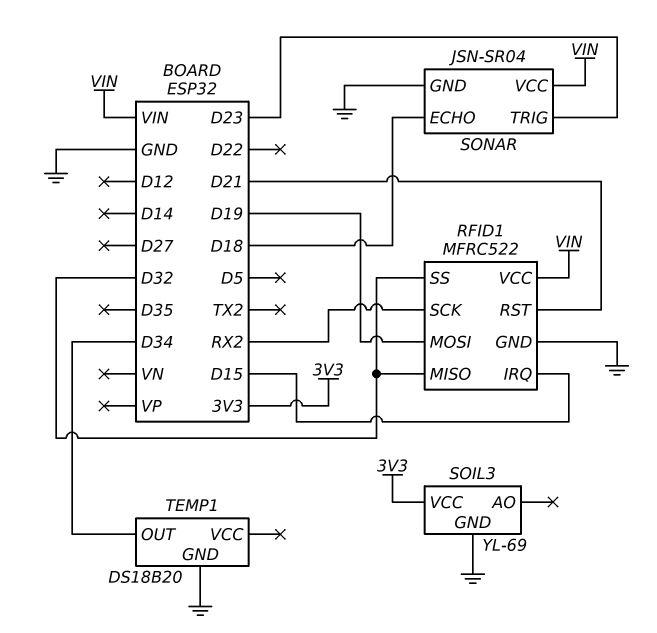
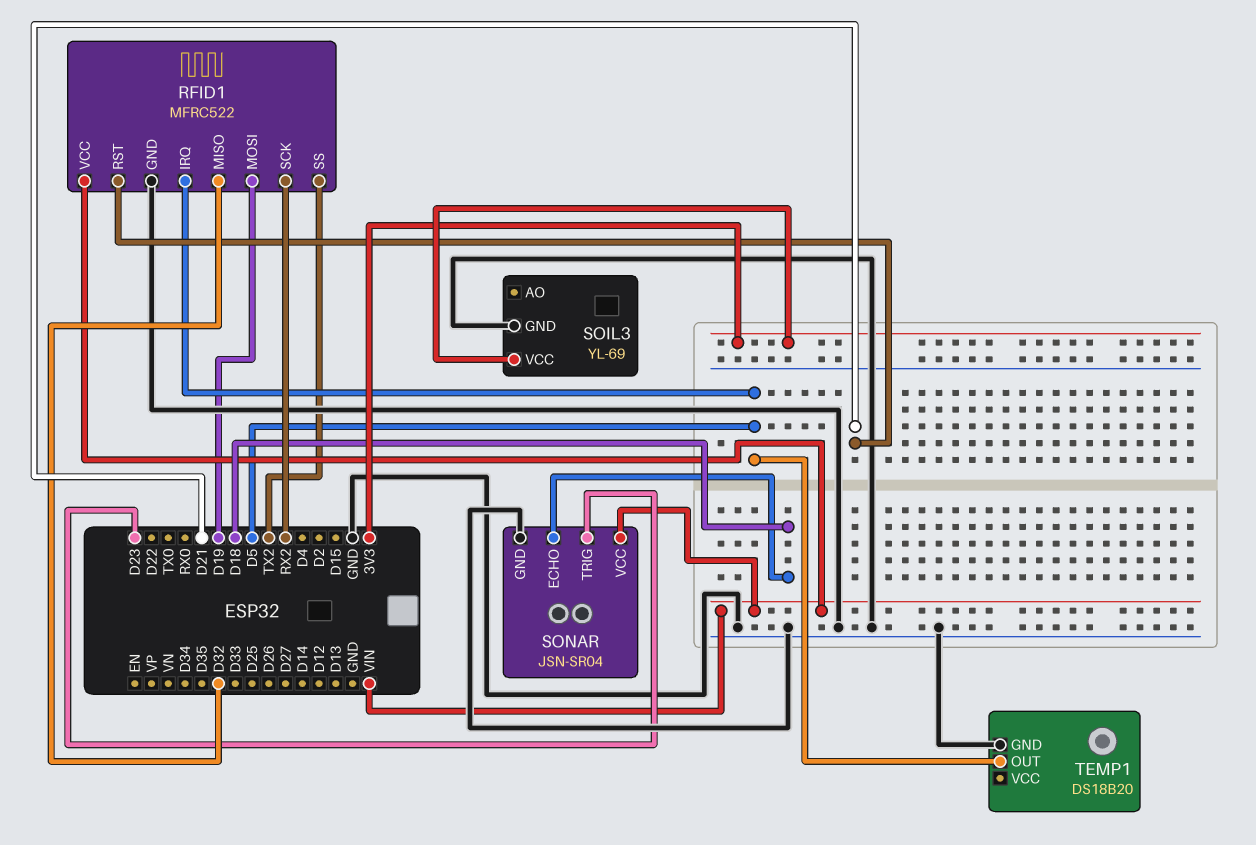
RFID1 pin IRQ: D15 -> D5
RFID1 pin SS: D32 -> TX2
TEMP1 pin OUT: D34 -> D5

